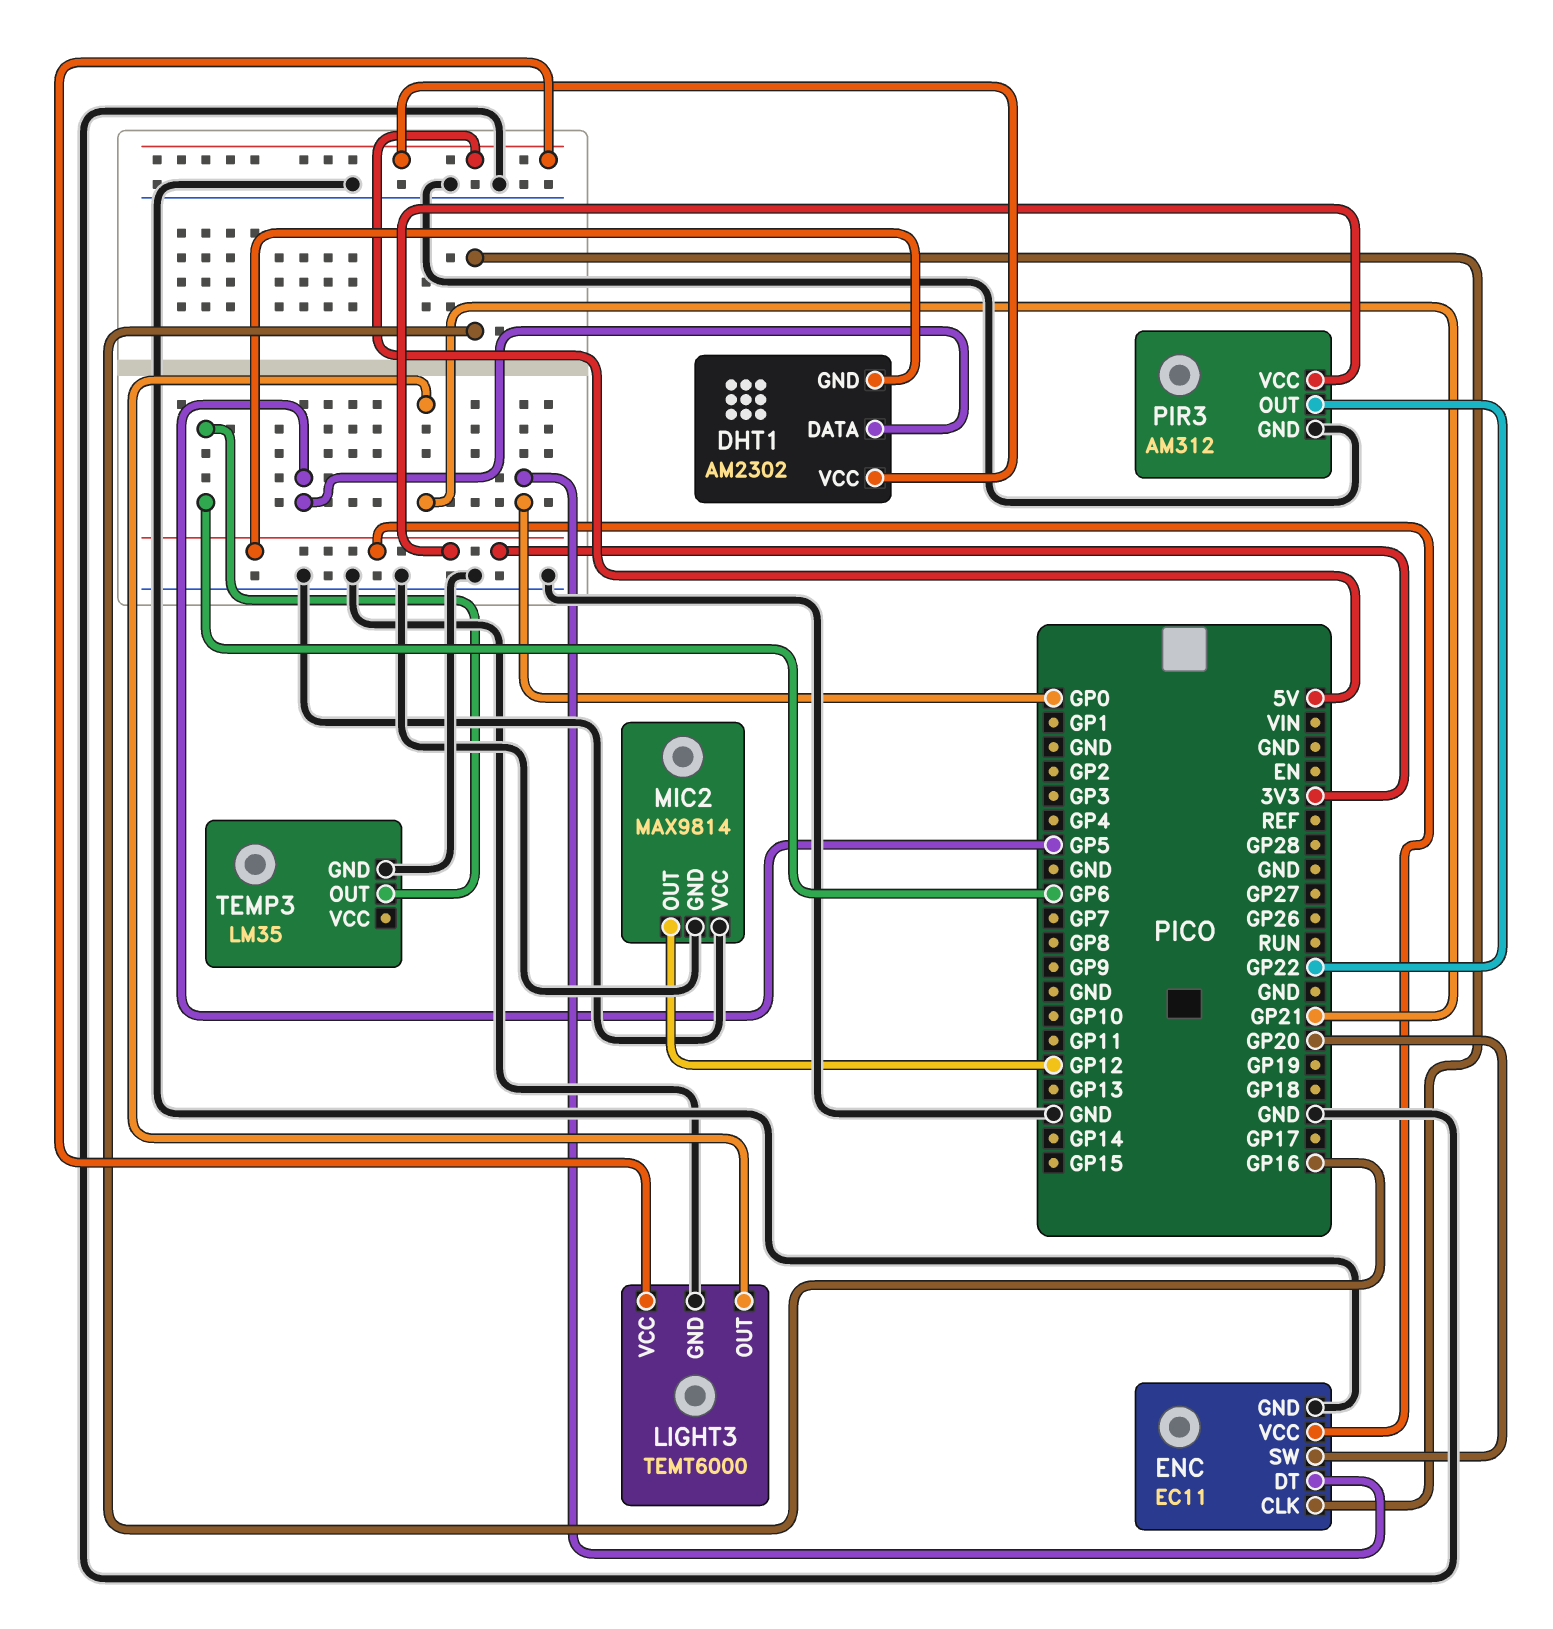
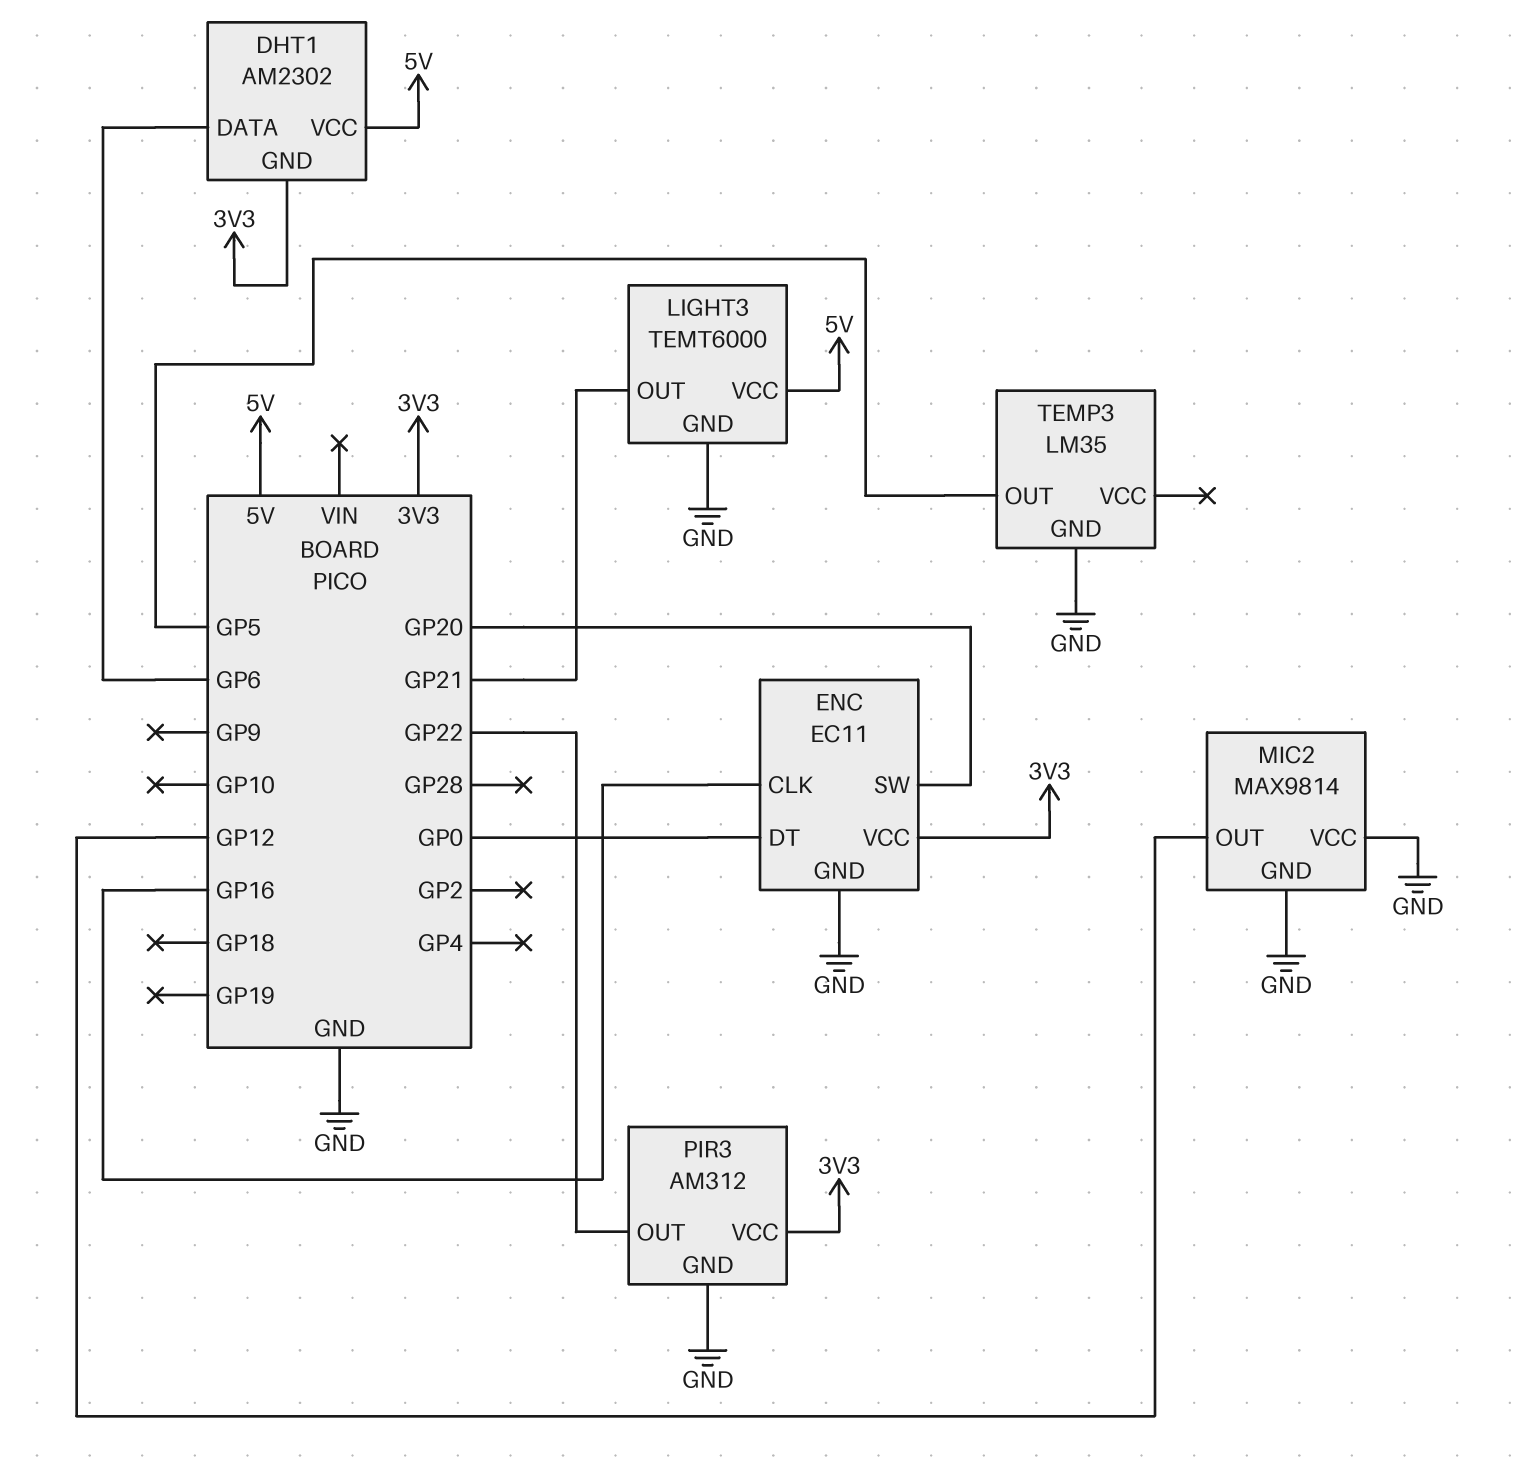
DHT1 pin DATA: GP5 -> GP6
TEMP3 pin OUT: GP6 -> GP5

